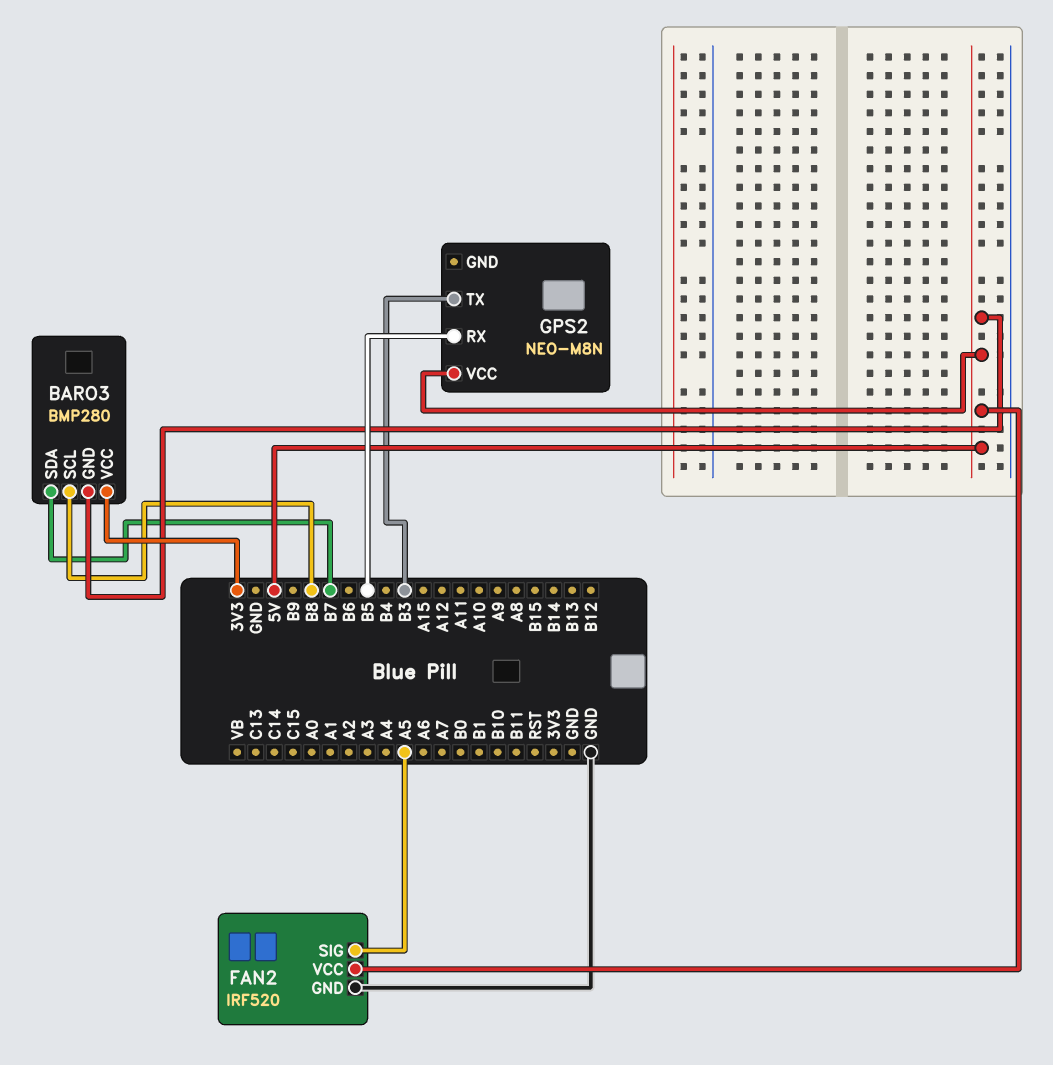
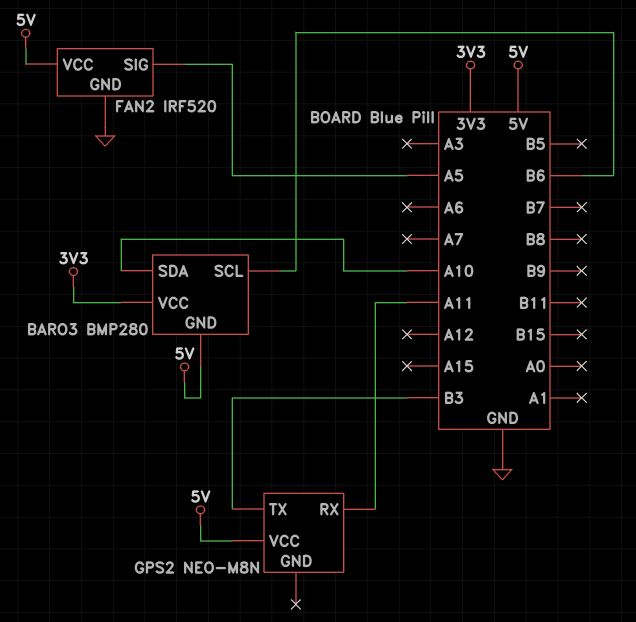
BARO3 pin SCL: B8 -> B6
BARO3 pin SDA: B7 -> A10
GPS2 pin RX: B5 -> A11

